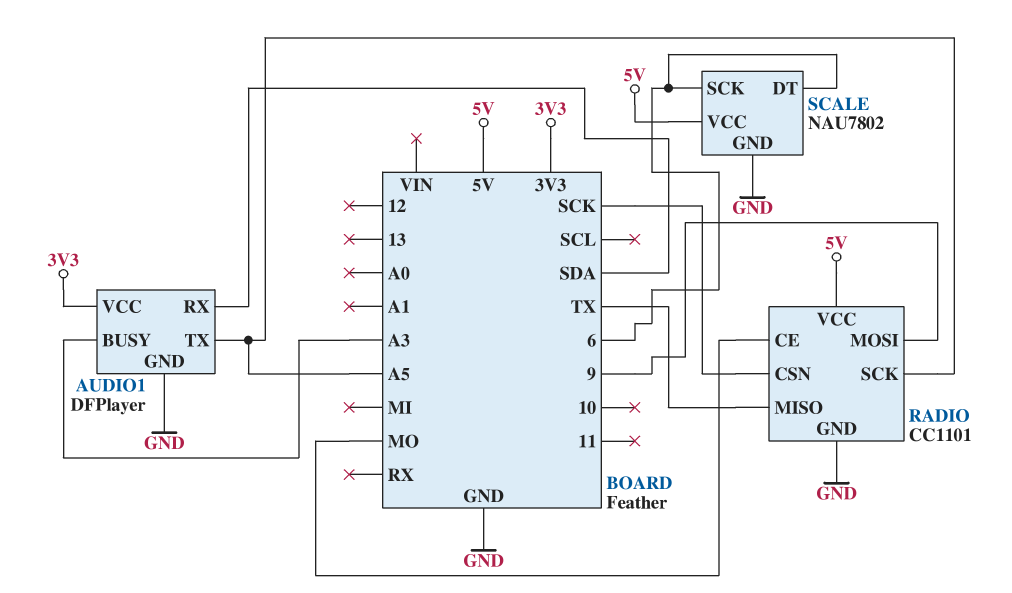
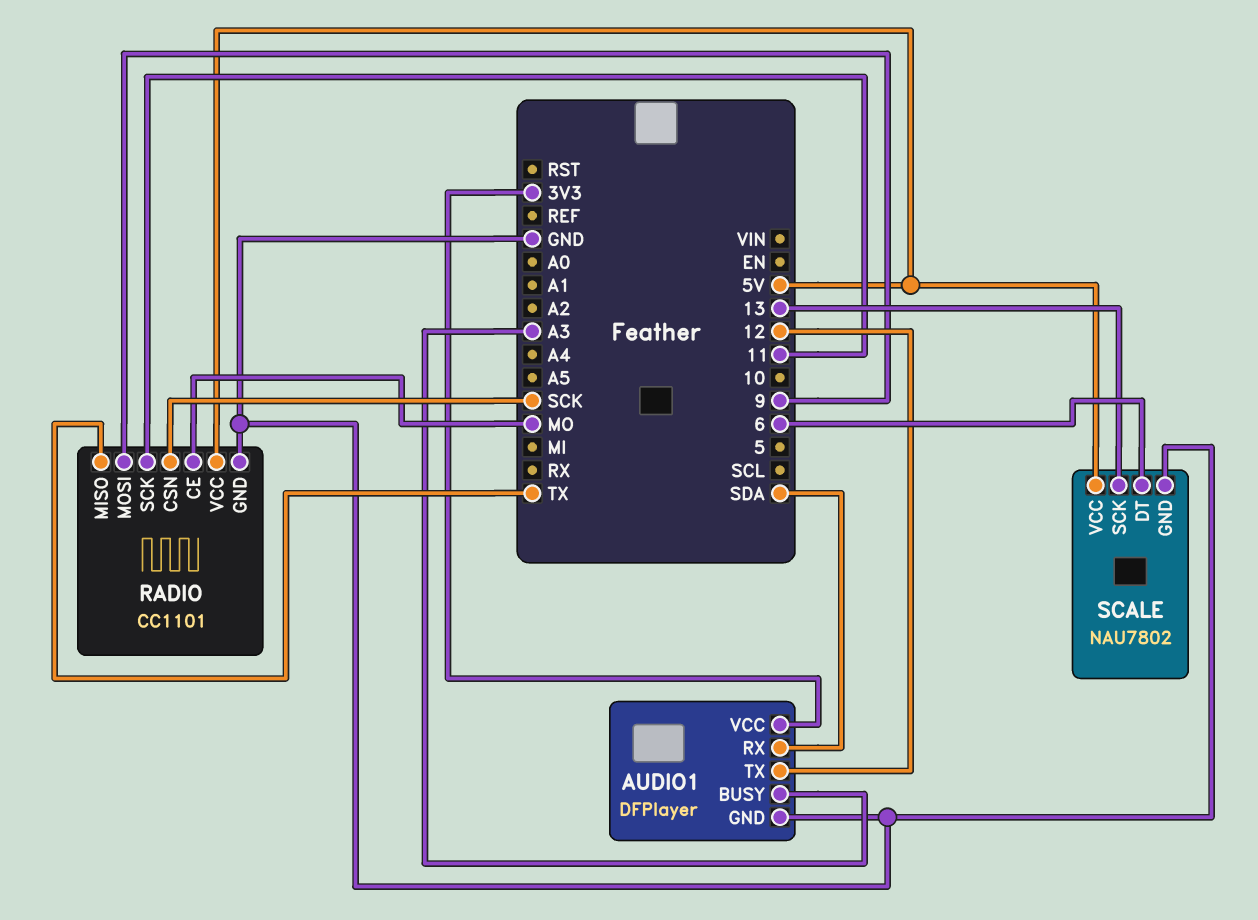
AUDIO1 pin TX: A5 -> 12
RADIO pin SCK: A5 -> 11
SCALE pin SCK: 6 -> 13

